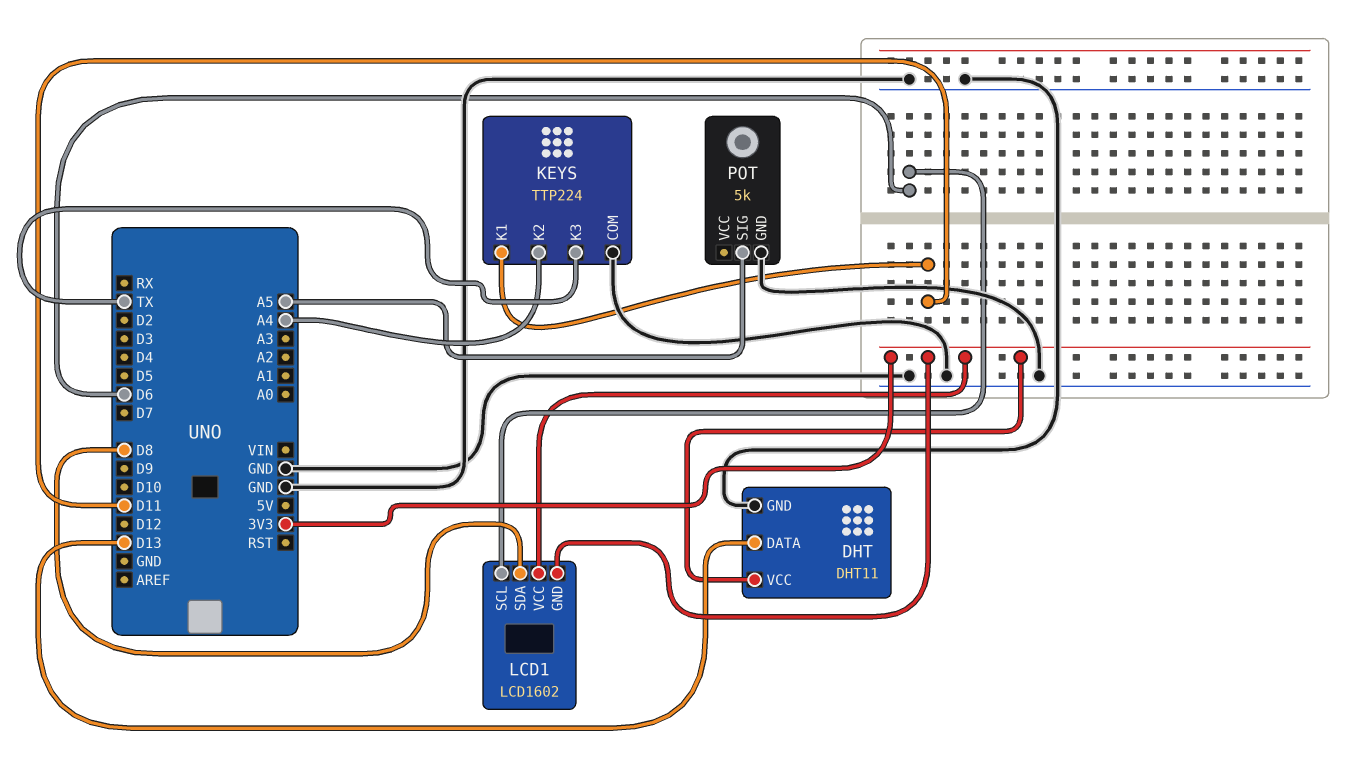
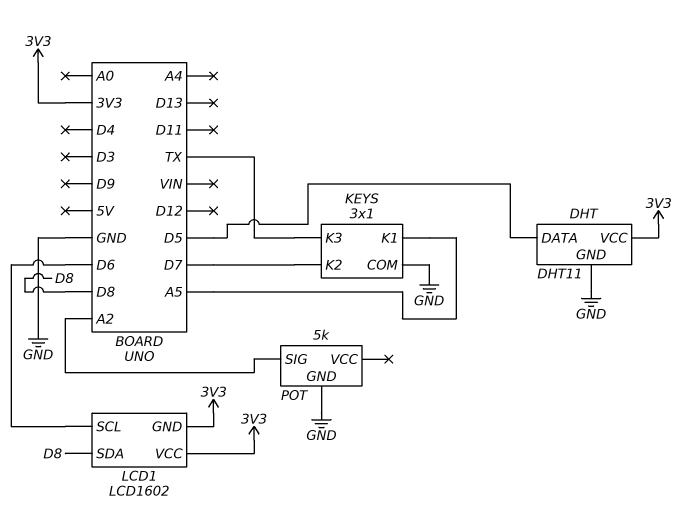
DHT pin DATA: D13 -> D5
KEYS: TTP224 -> 3x1
KEYS pin K1: D11 -> A5
KEYS pin K2: A4 -> D7
POT pin SIG: A5 -> A2

